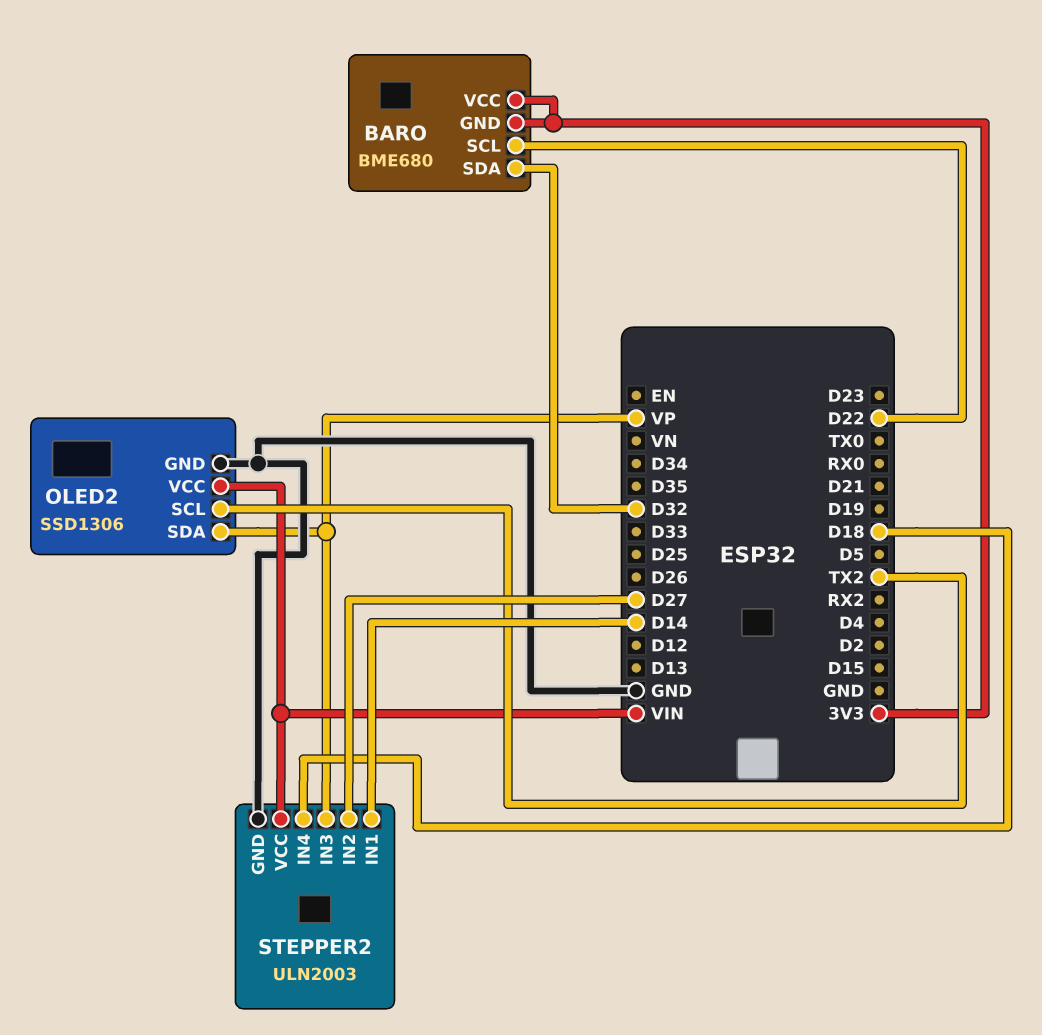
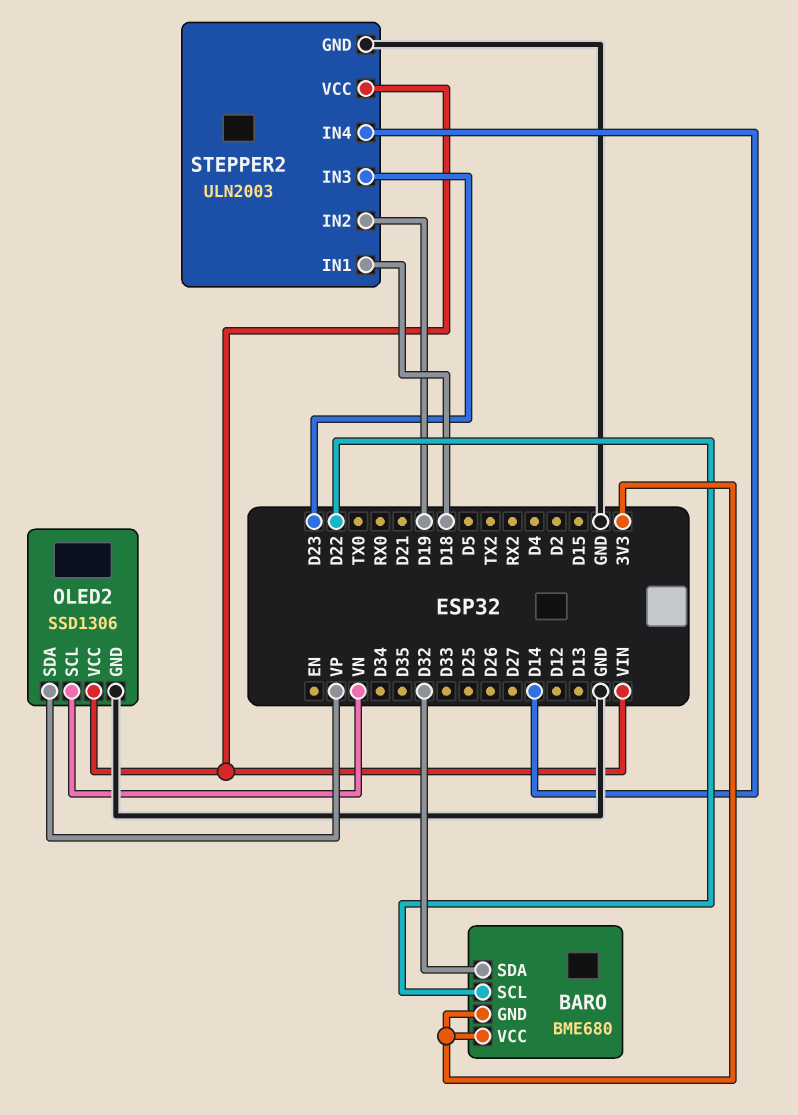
OLED2 pin SCL: TX2 -> VN
STEPPER2 pin IN1: D14 -> D18
STEPPER2 pin IN2: D27 -> D19
STEPPER2 pin IN3: VP -> D23
STEPPER2 pin IN4: D18 -> D14

